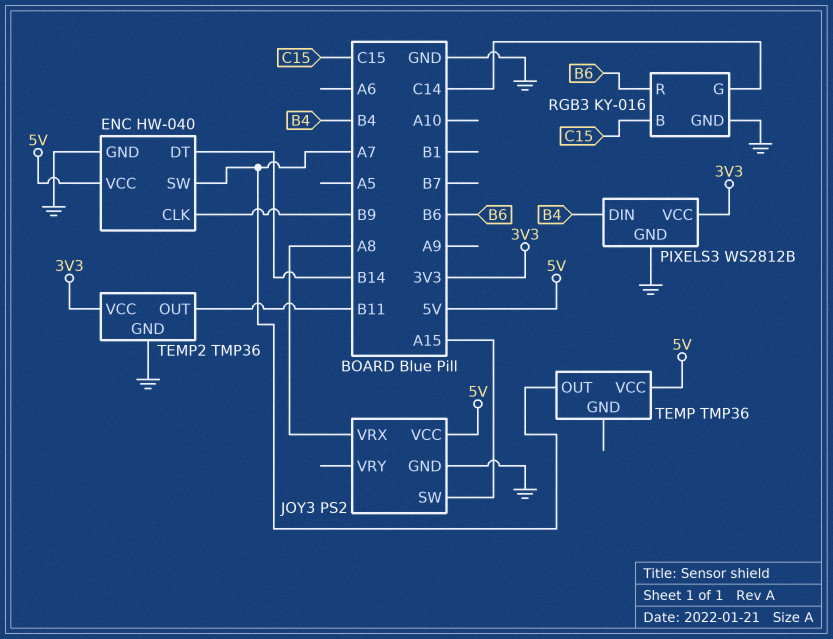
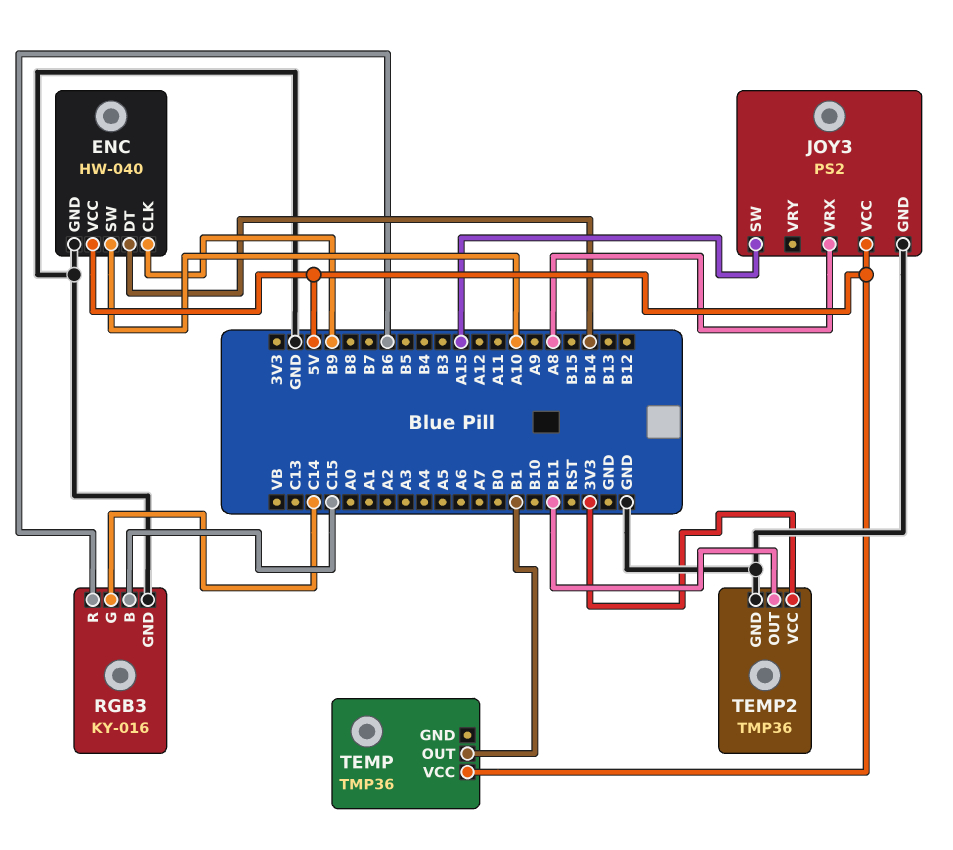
ENC pin SW: A7 -> A10
PIXELS3: WS2812B -> none
PIXELS3 pin DIN: B4 -> none
PIXELS3 pin GND: GND -> none
PIXELS3 pin VCC: 3V3 -> none
TEMP pin OUT: A7 -> B1

